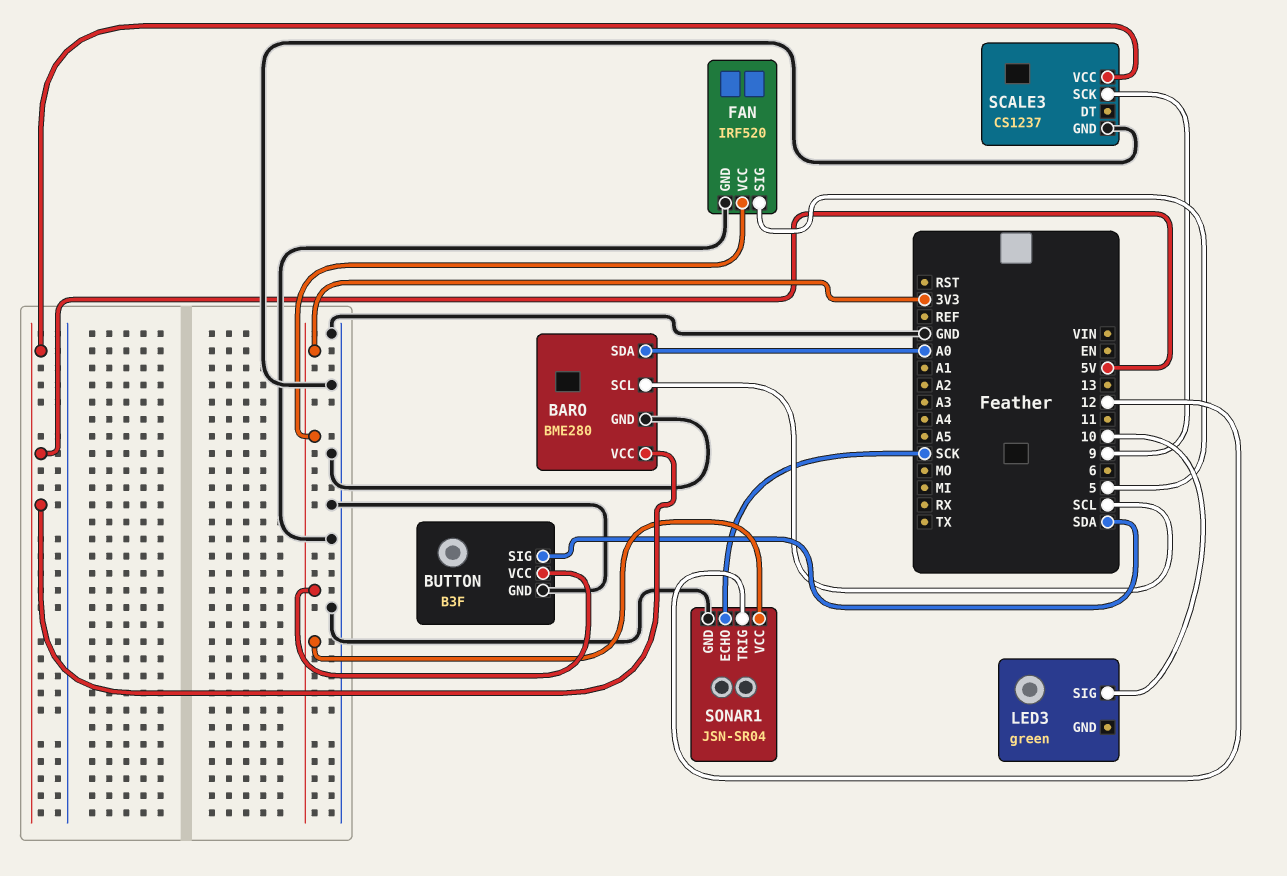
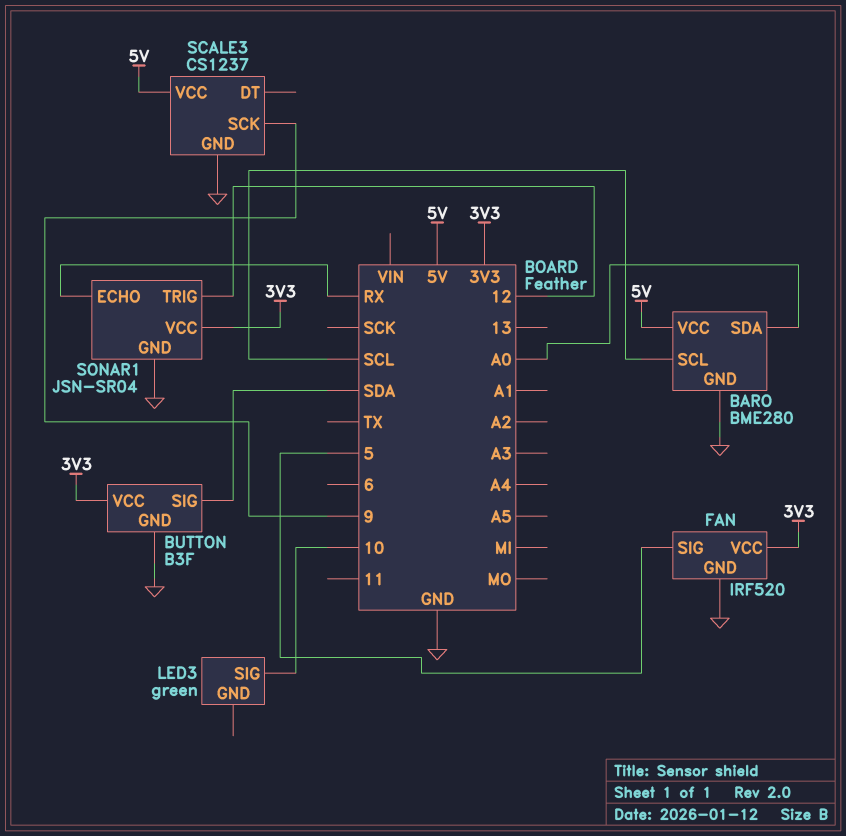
SONAR1 pin ECHO: SCK -> RX

